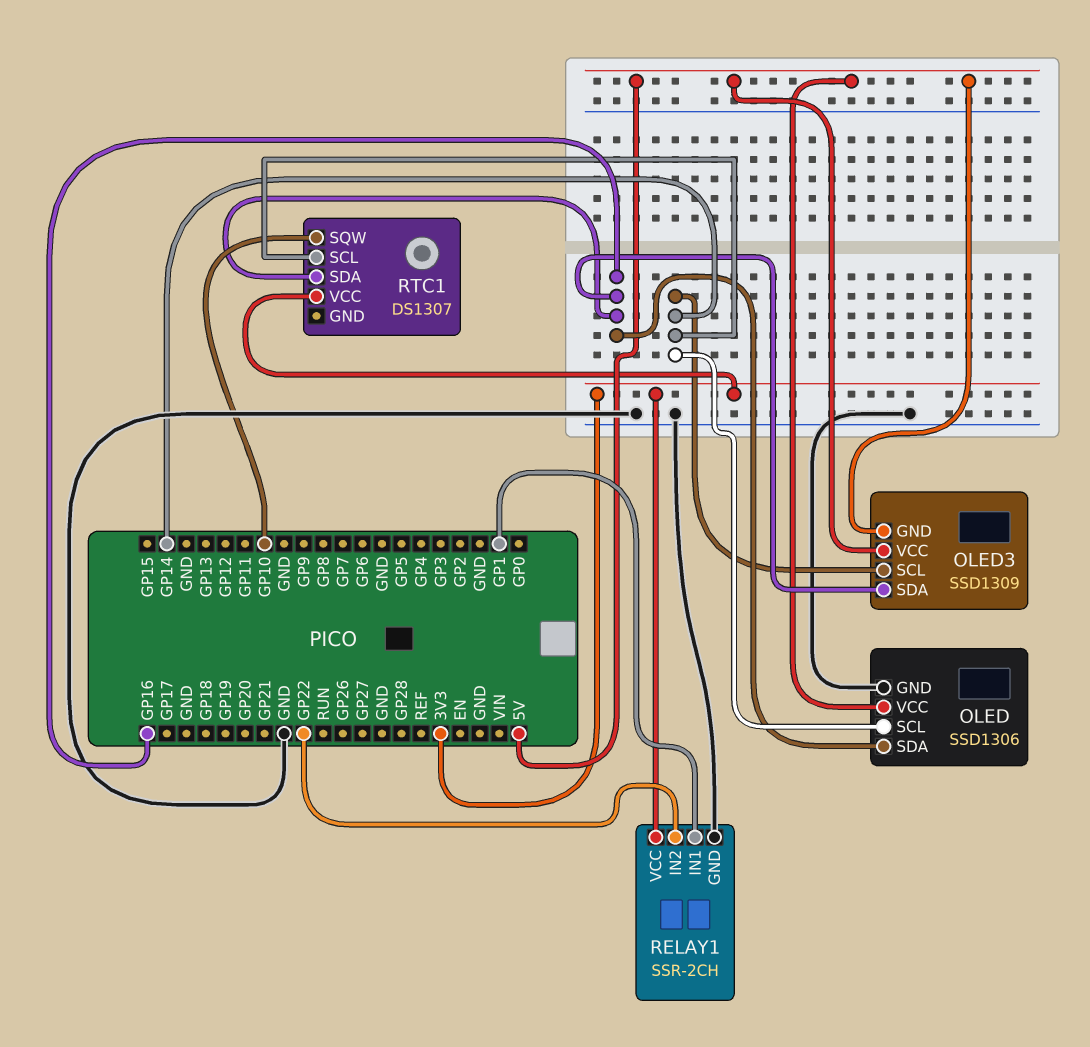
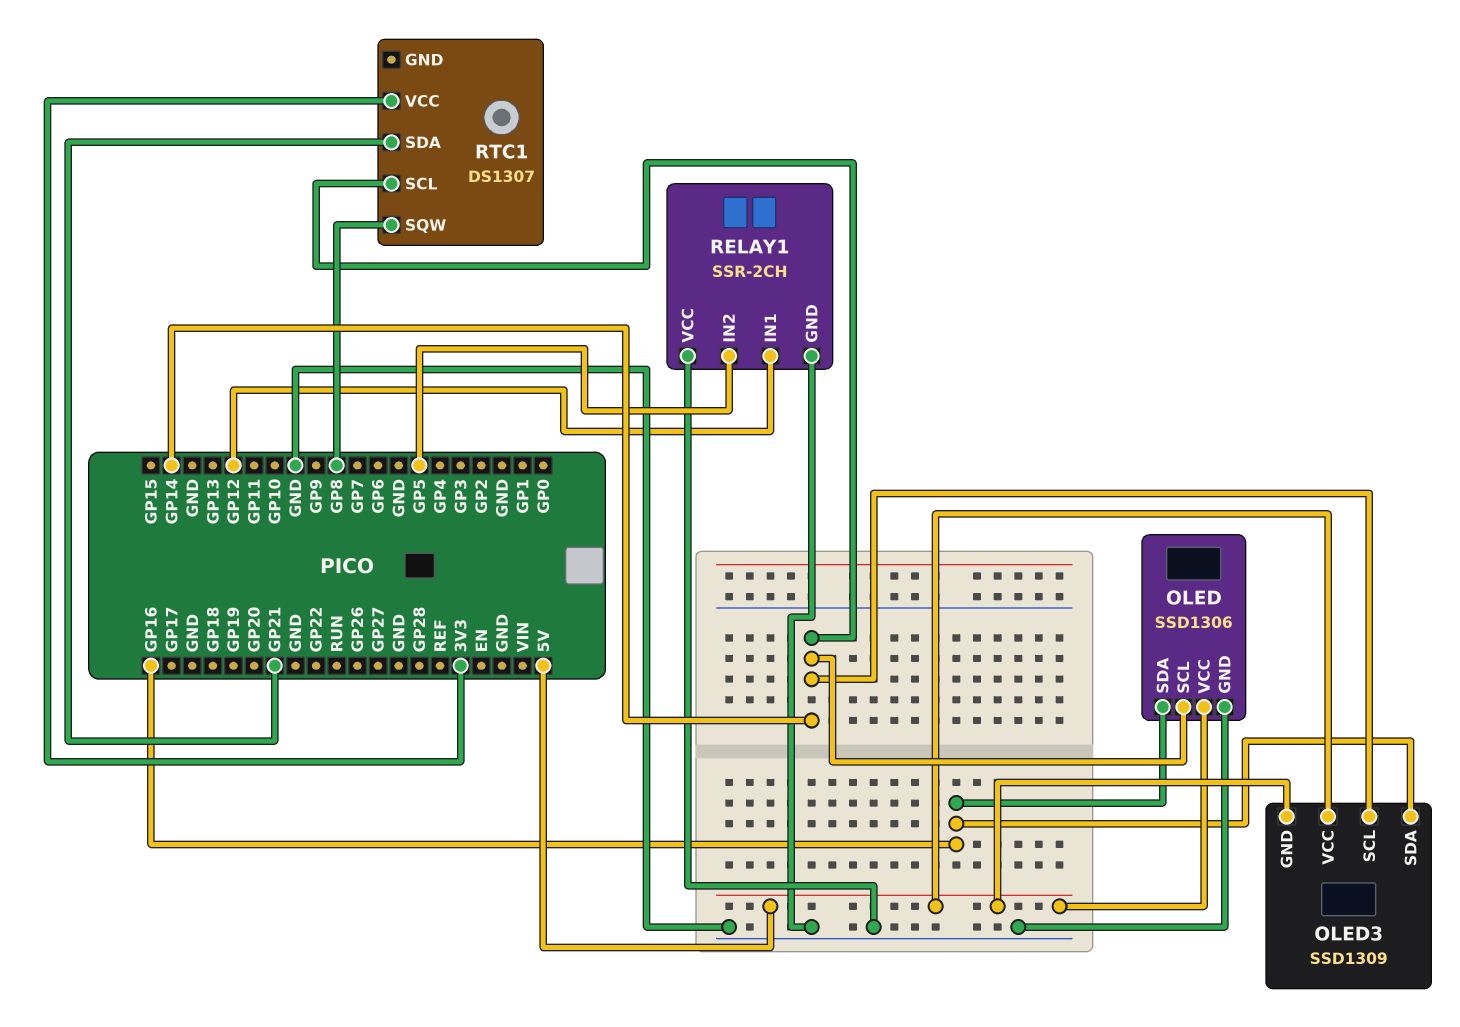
RELAY1 pin IN1: GP1 -> GP12
RELAY1 pin IN2: GP22 -> GP5
RELAY1 pin VCC: 3V3 -> GND
RTC1 pin SDA: GP16 -> GP21
RTC1 pin SQW: GP10 -> GP8

